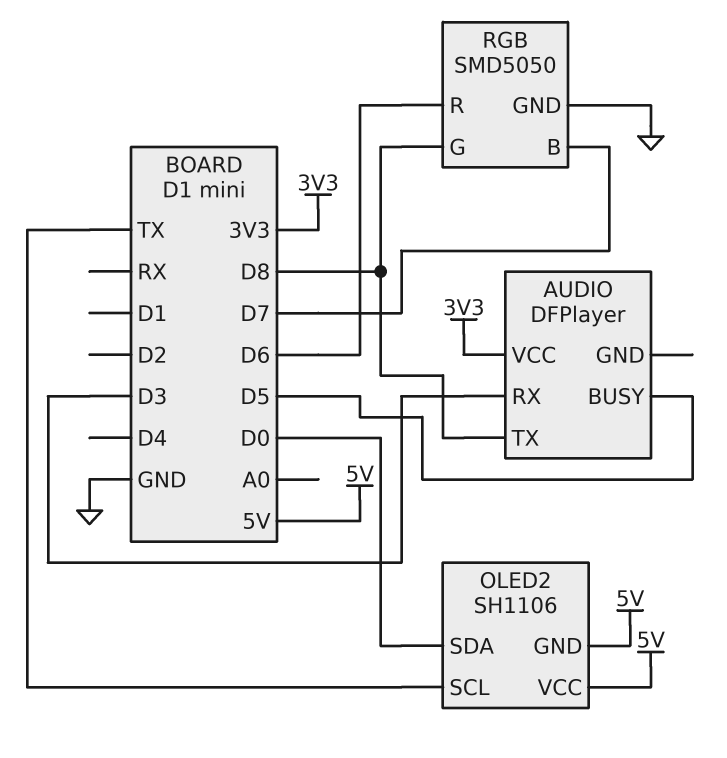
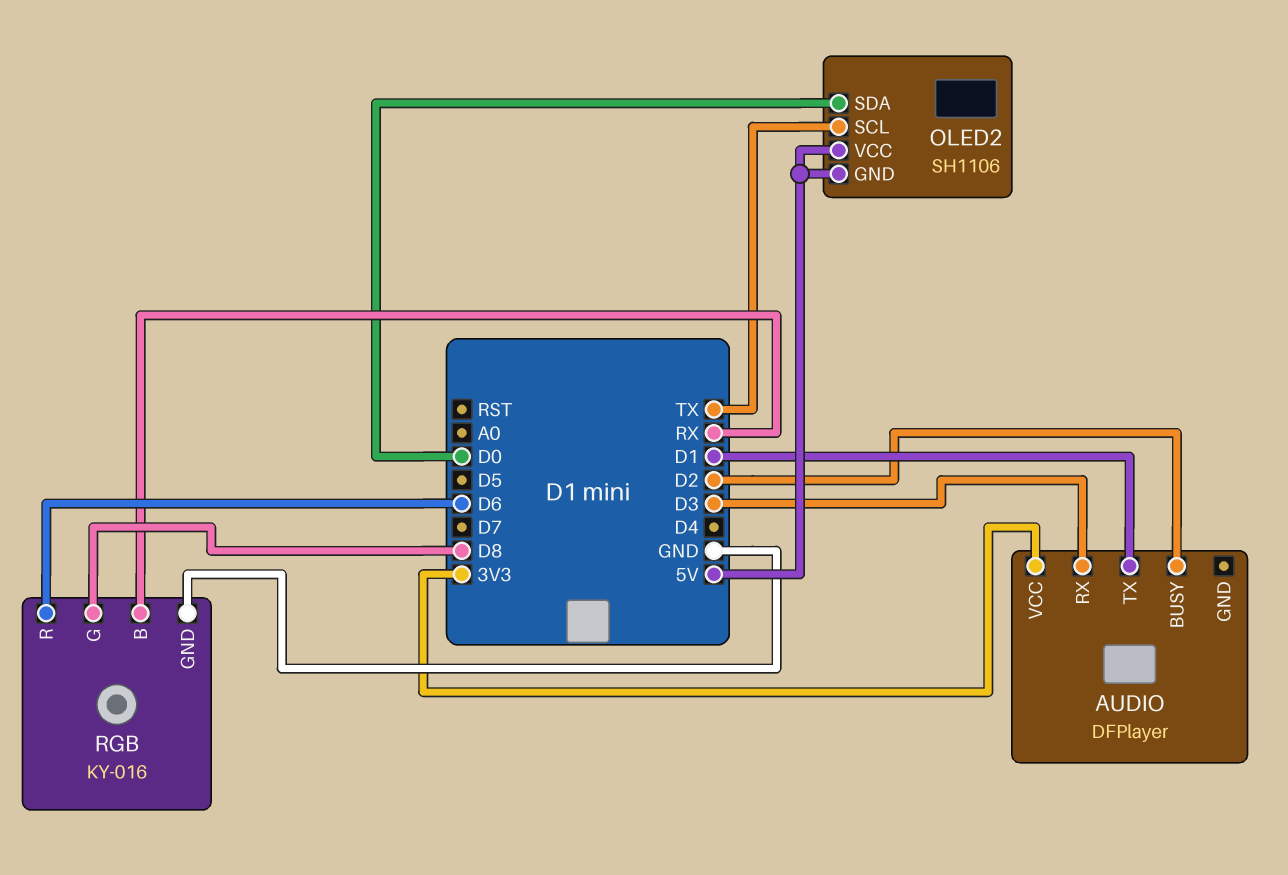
AUDIO pin BUSY: D5 -> D2
AUDIO pin TX: D8 -> D1
RGB: SMD5050 -> KY-016
RGB pin B: D7 -> RX

